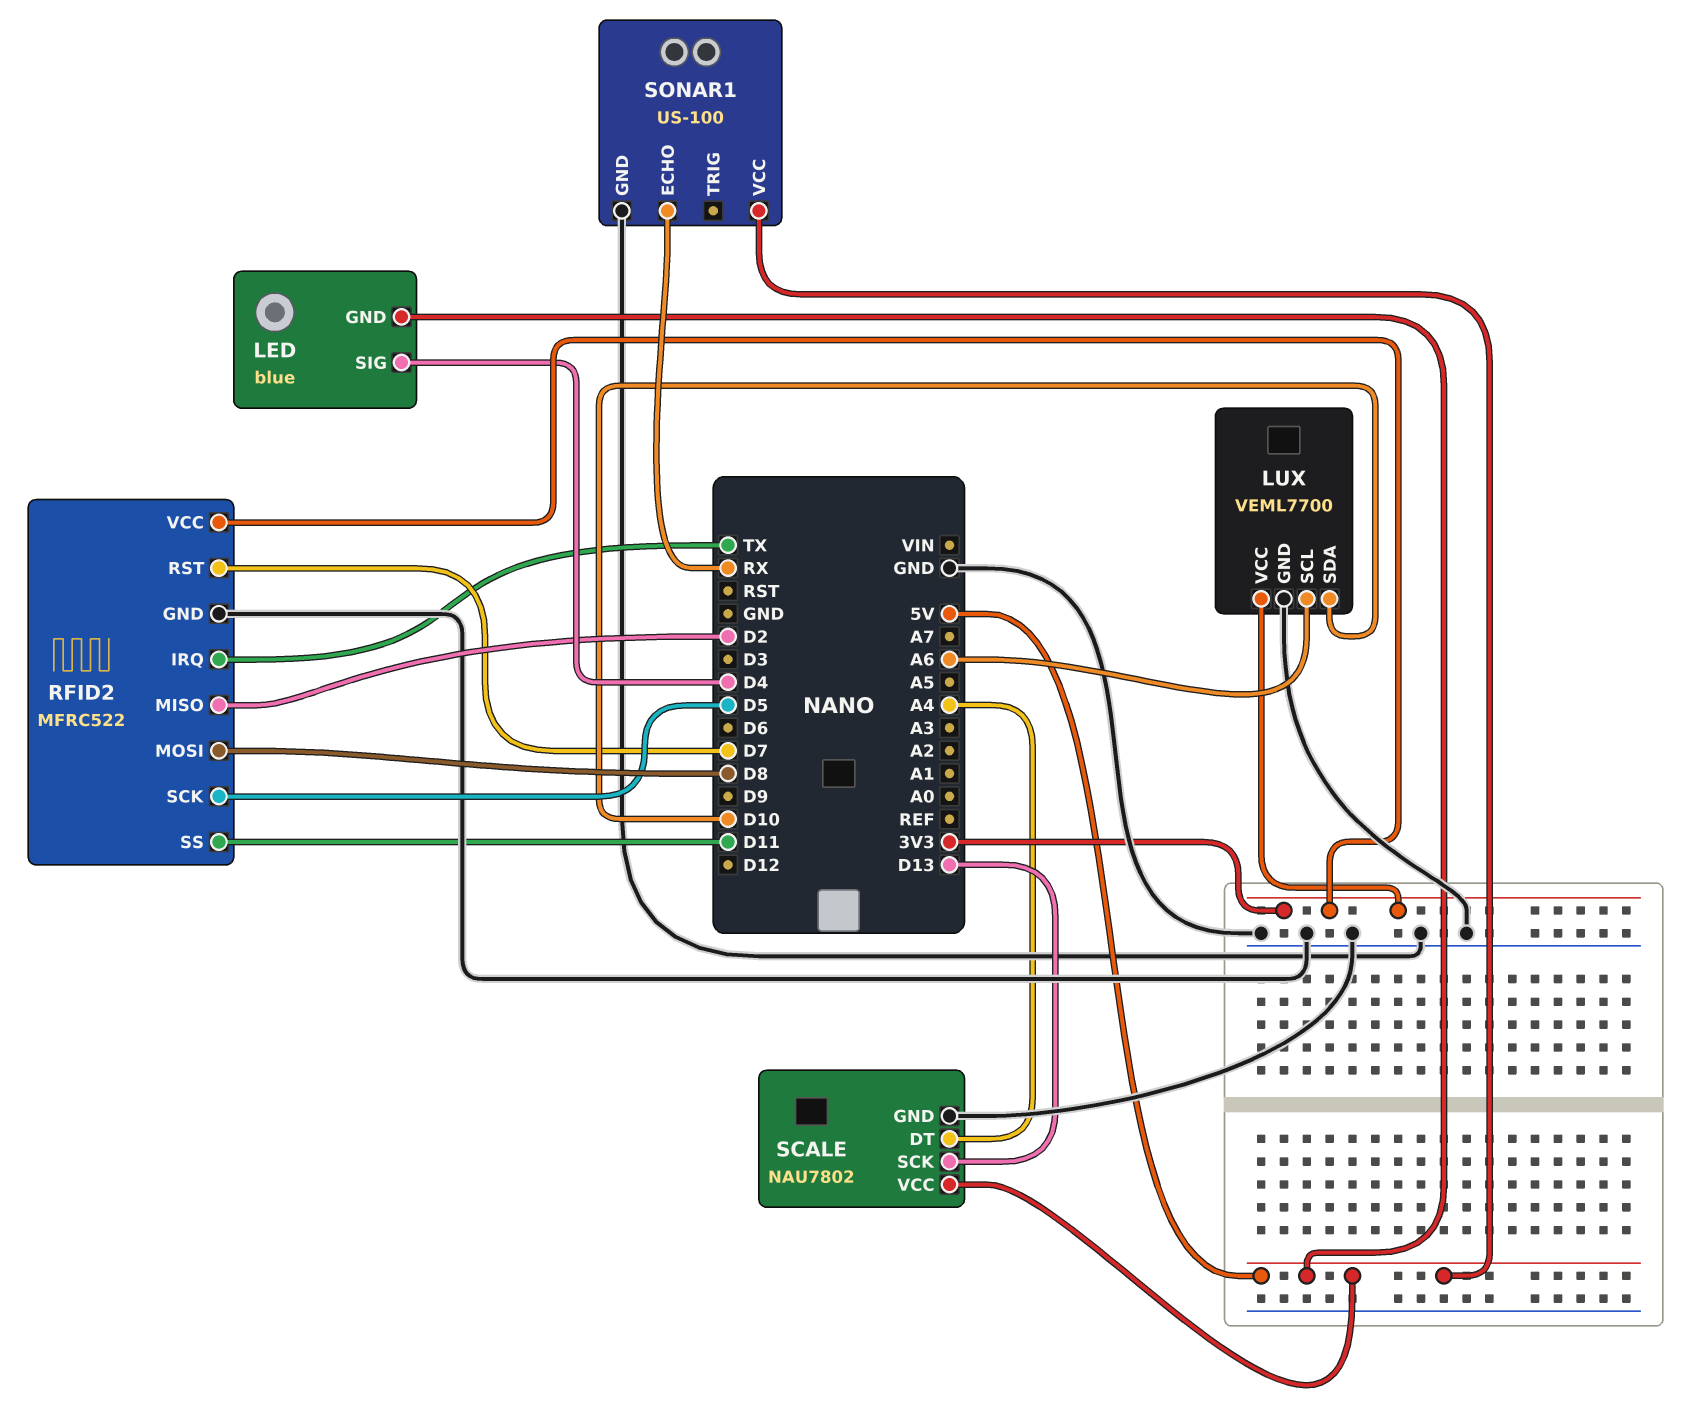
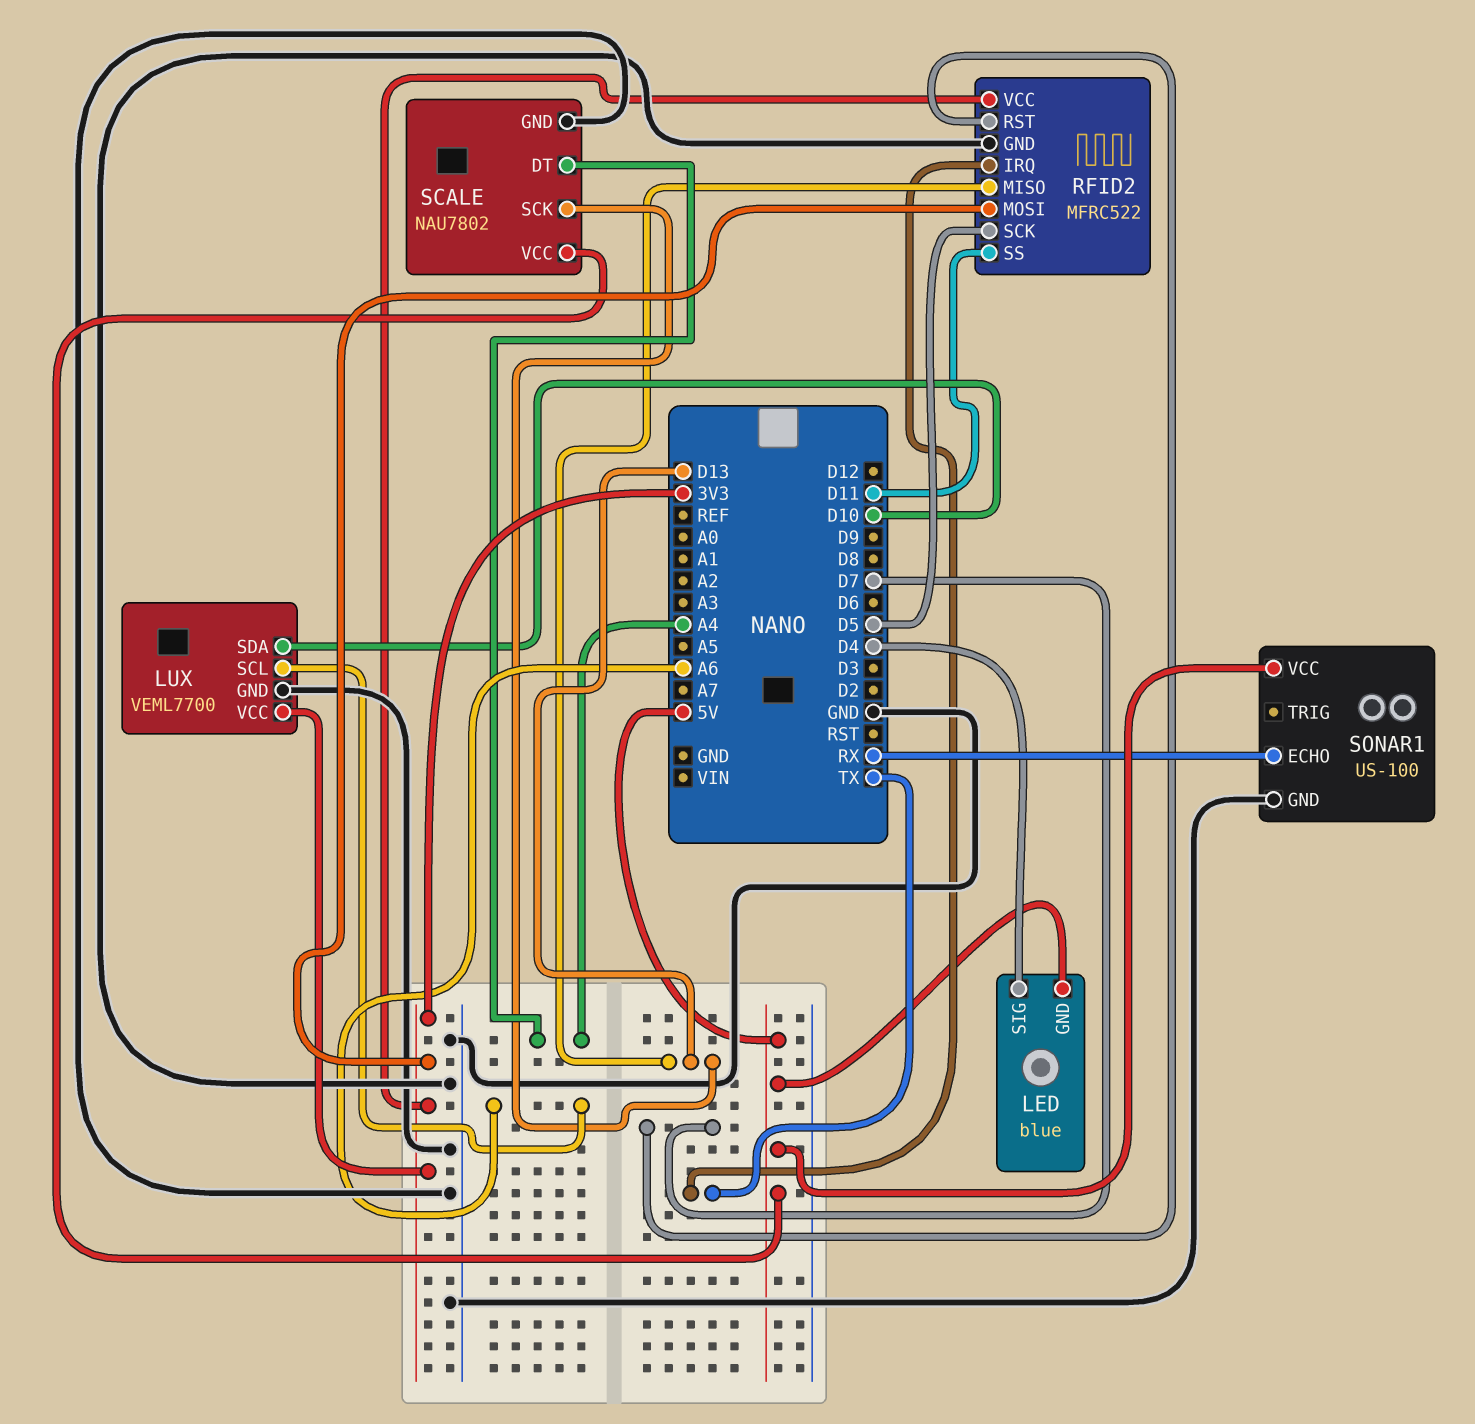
RFID2 pin MISO: D2 -> D13
RFID2 pin MOSI: D8 -> 3V3

